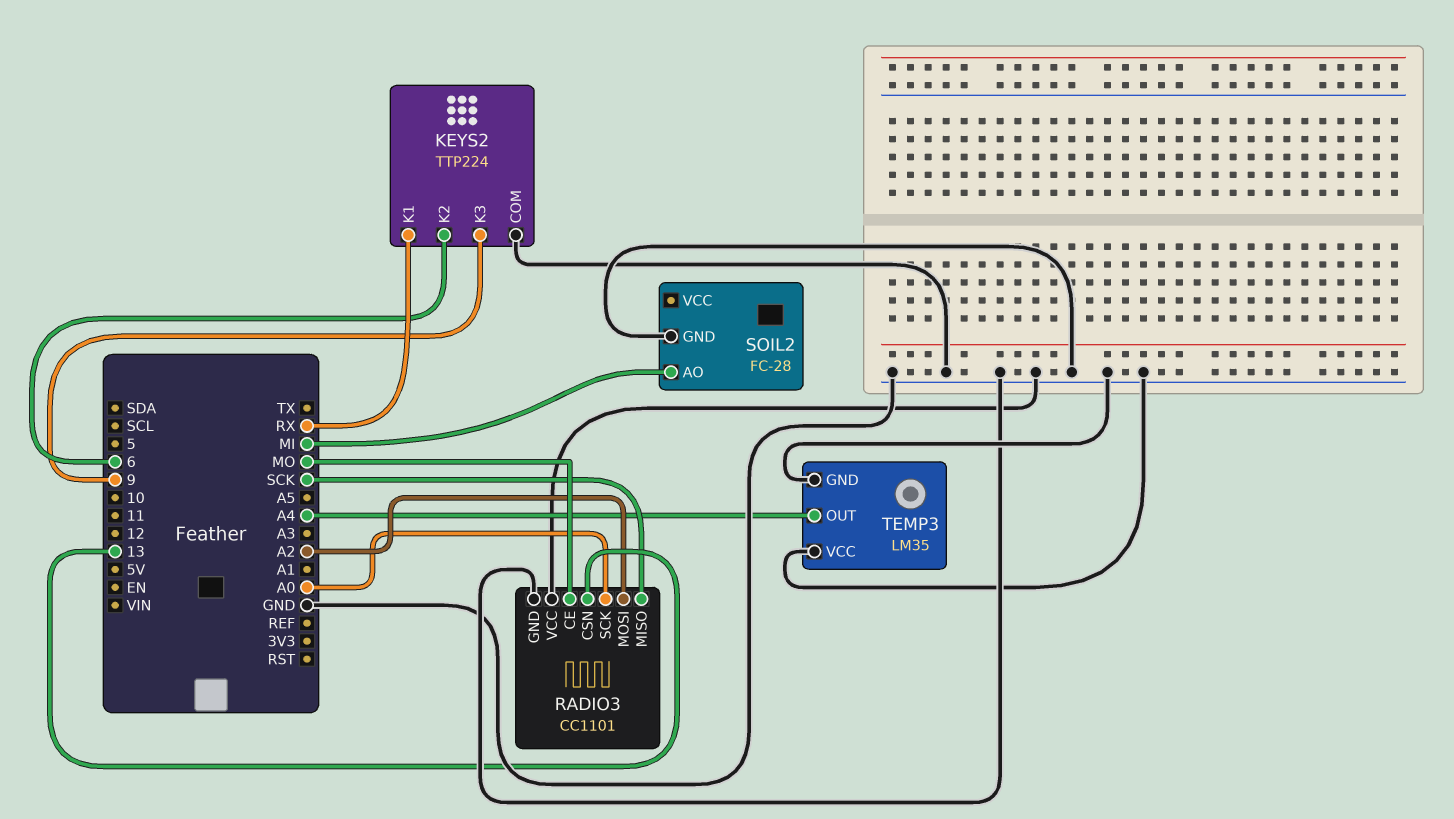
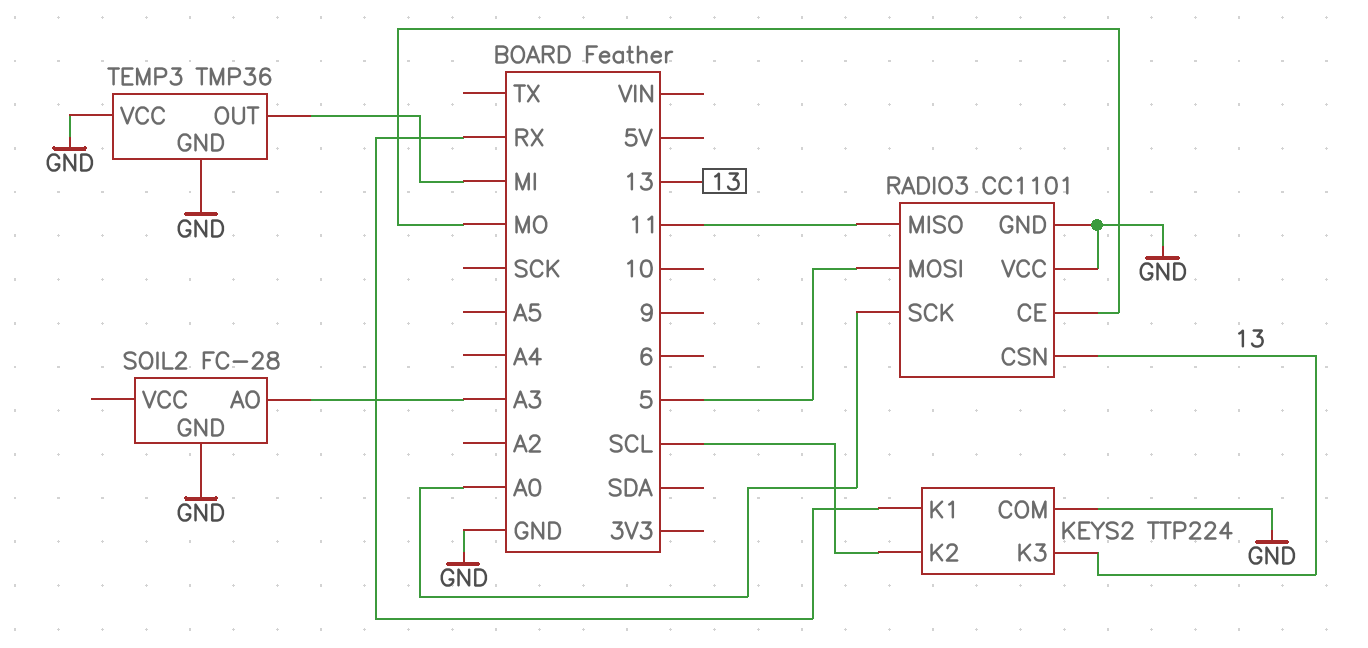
KEYS2 pin K2: 6 -> SCL
KEYS2 pin K3: 9 -> 13
RADIO3 pin MISO: SCK -> 11
RADIO3 pin MOSI: A2 -> 5
SOIL2 pin AO: MI -> A3
TEMP3: LM35 -> TMP36
TEMP3 pin OUT: A4 -> MI

